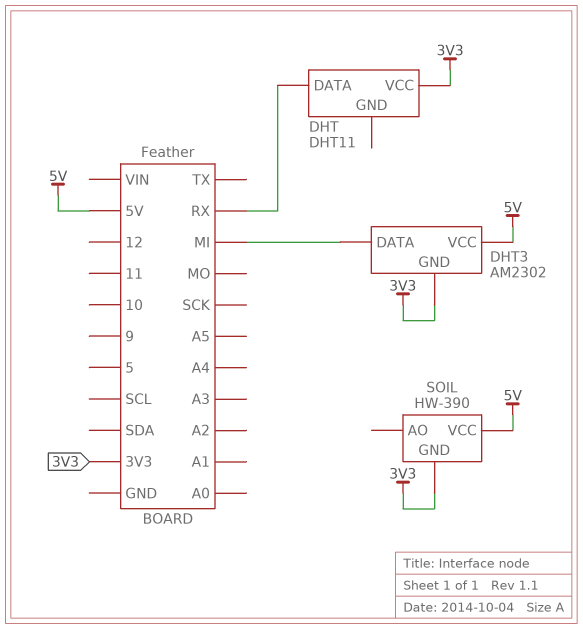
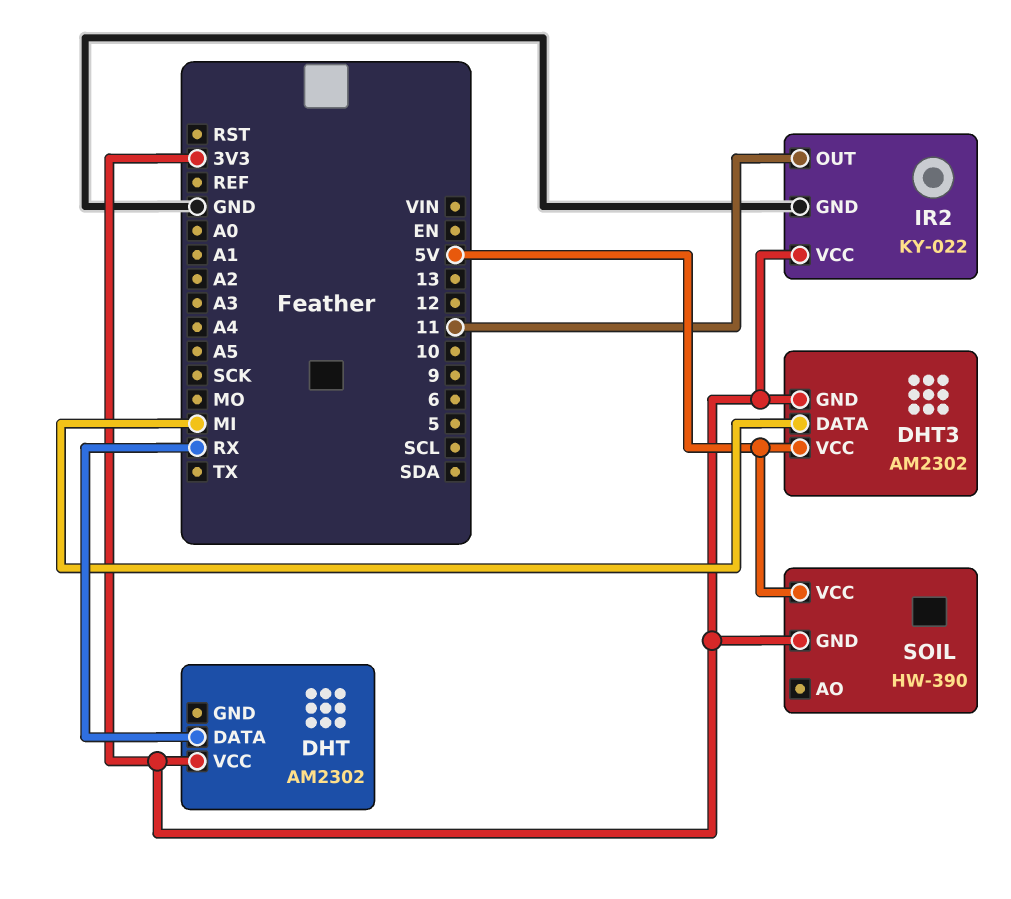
DHT: DHT11 -> AM2302
IR2: none -> KY-022
IR2 pin GND: none -> GND
IR2 pin OUT: none -> 11
IR2 pin VCC: none -> 3V3

